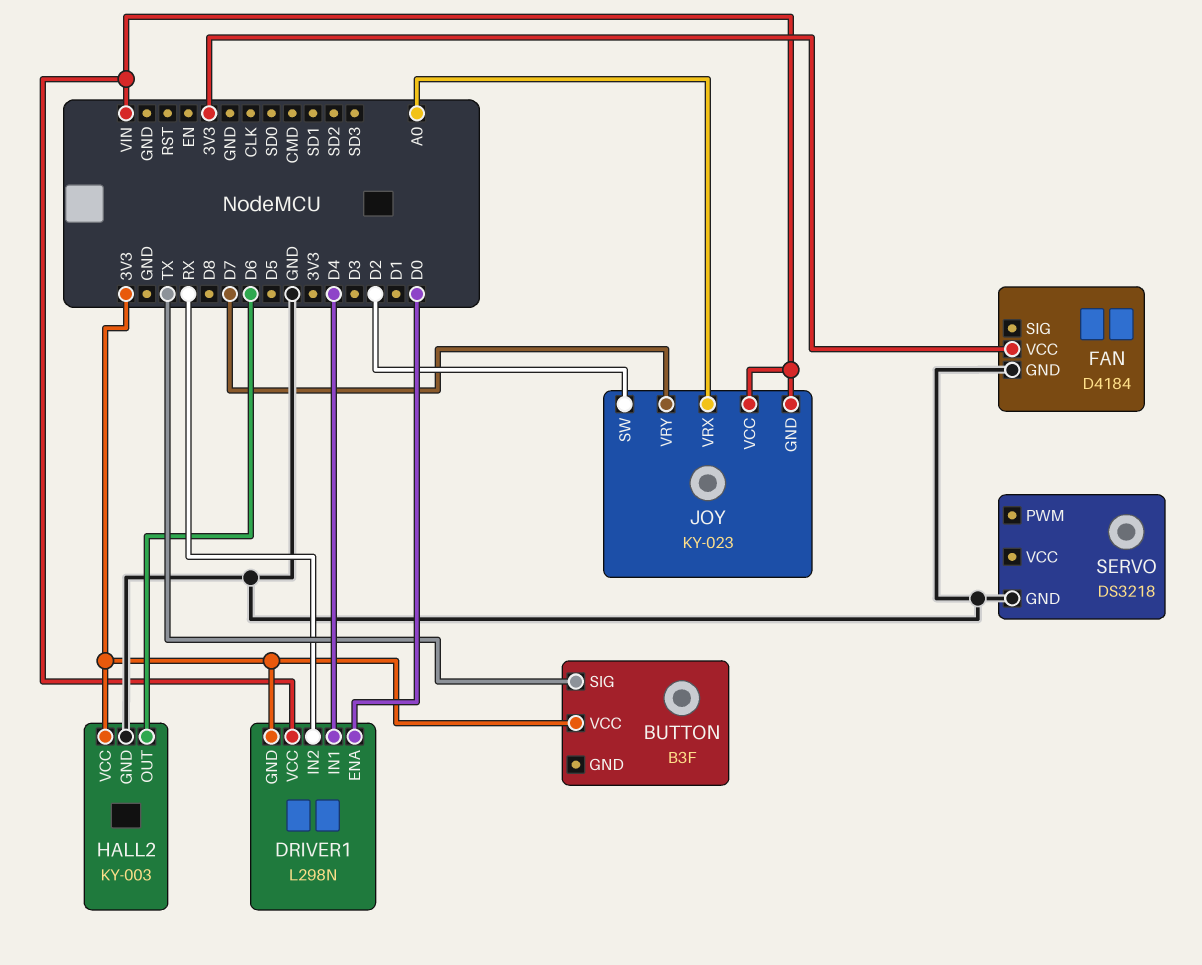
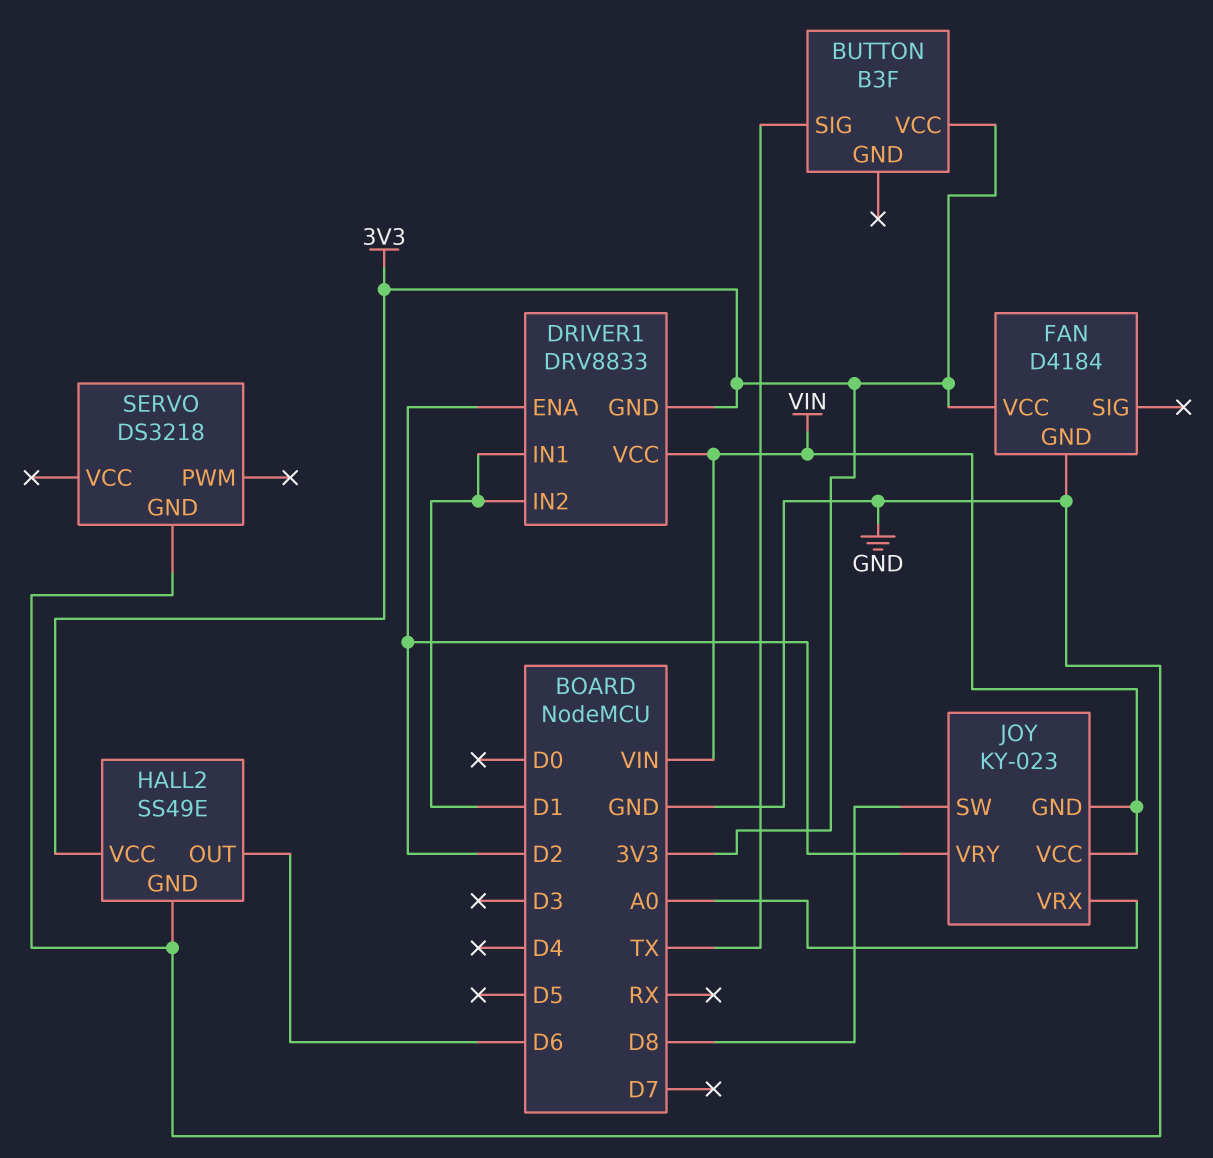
DRIVER1: L298N -> DRV8833
DRIVER1 pin ENA: D0 -> D2
DRIVER1 pin IN1: D4 -> D1
DRIVER1 pin IN2: RX -> D1
HALL2: KY-003 -> SS49E
JOY pin SW: D2 -> D8
JOY pin VRY: D7 -> D2

